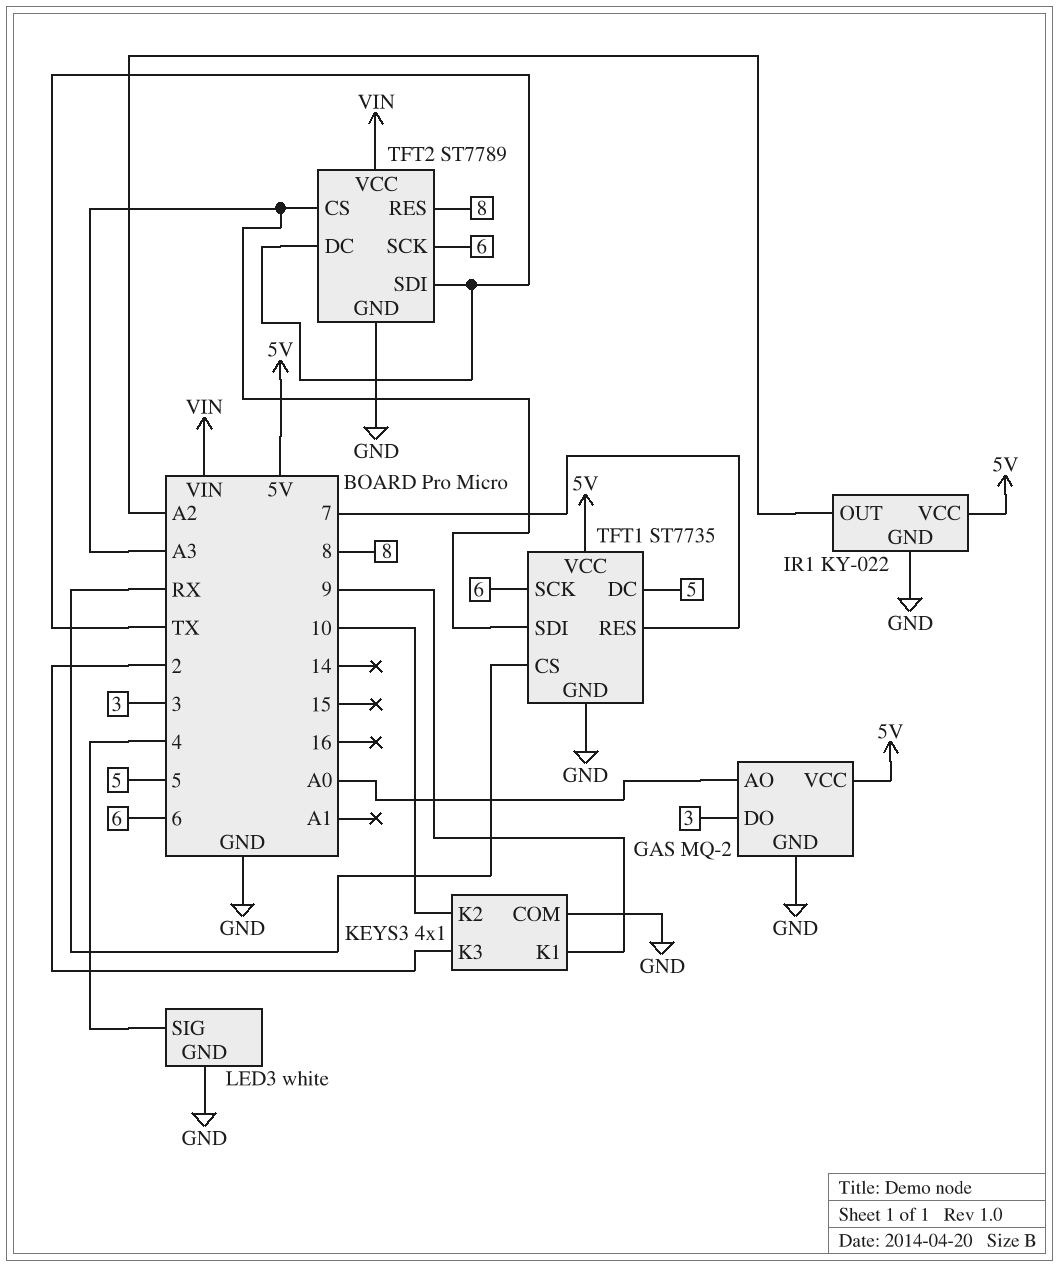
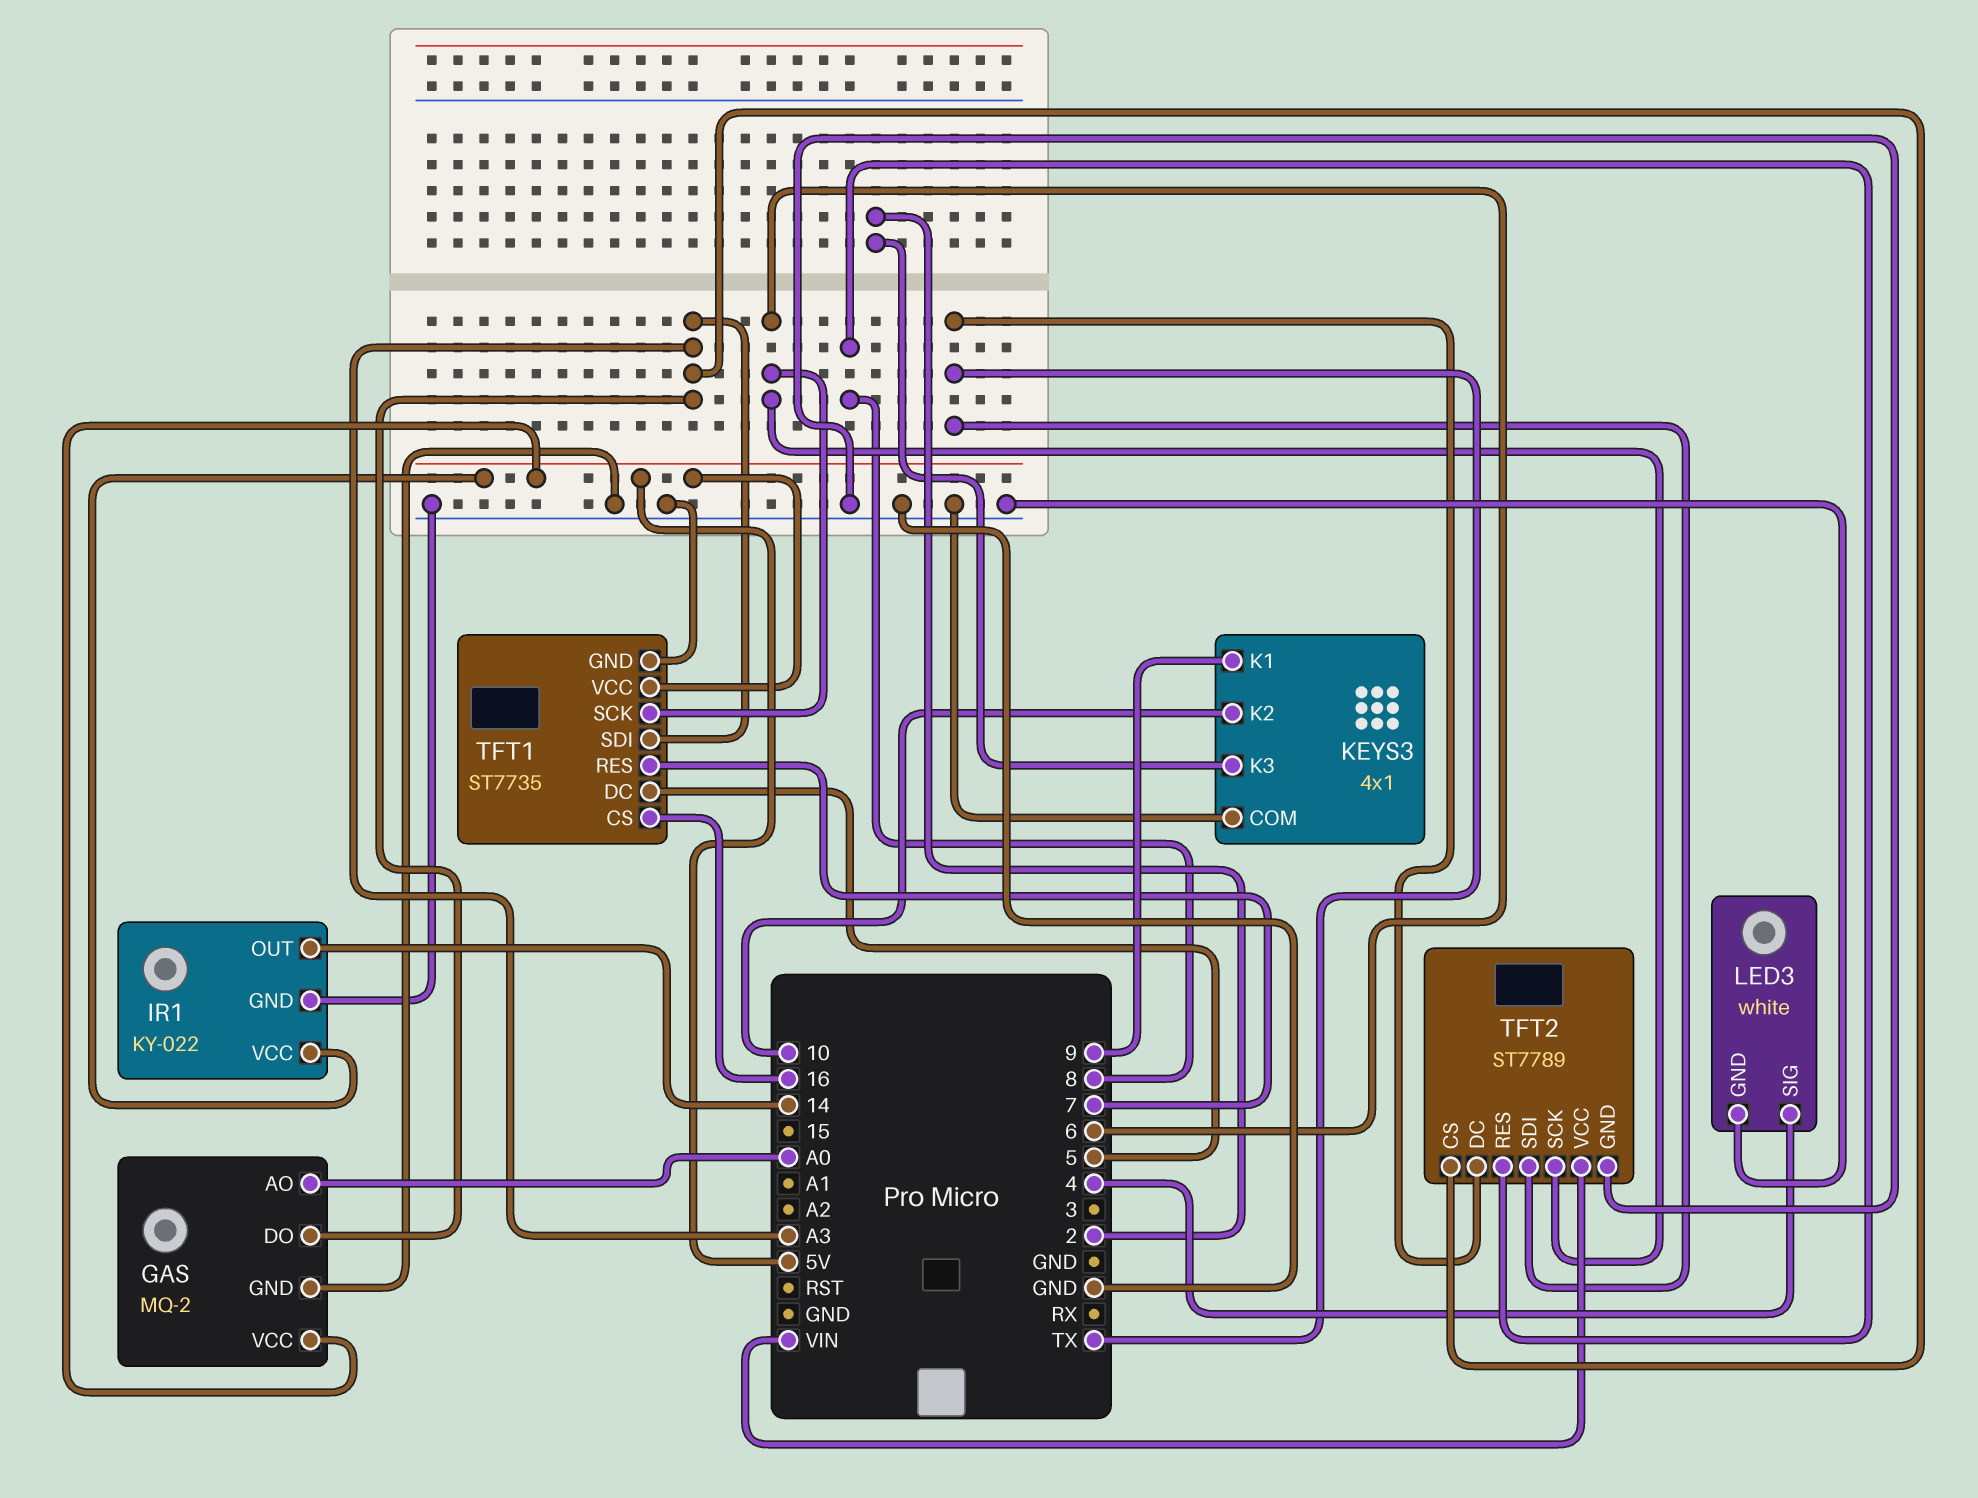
GAS pin DO: 3 -> A3
IR1 pin OUT: A2 -> 14
TFT1 pin CS: RX -> 16

